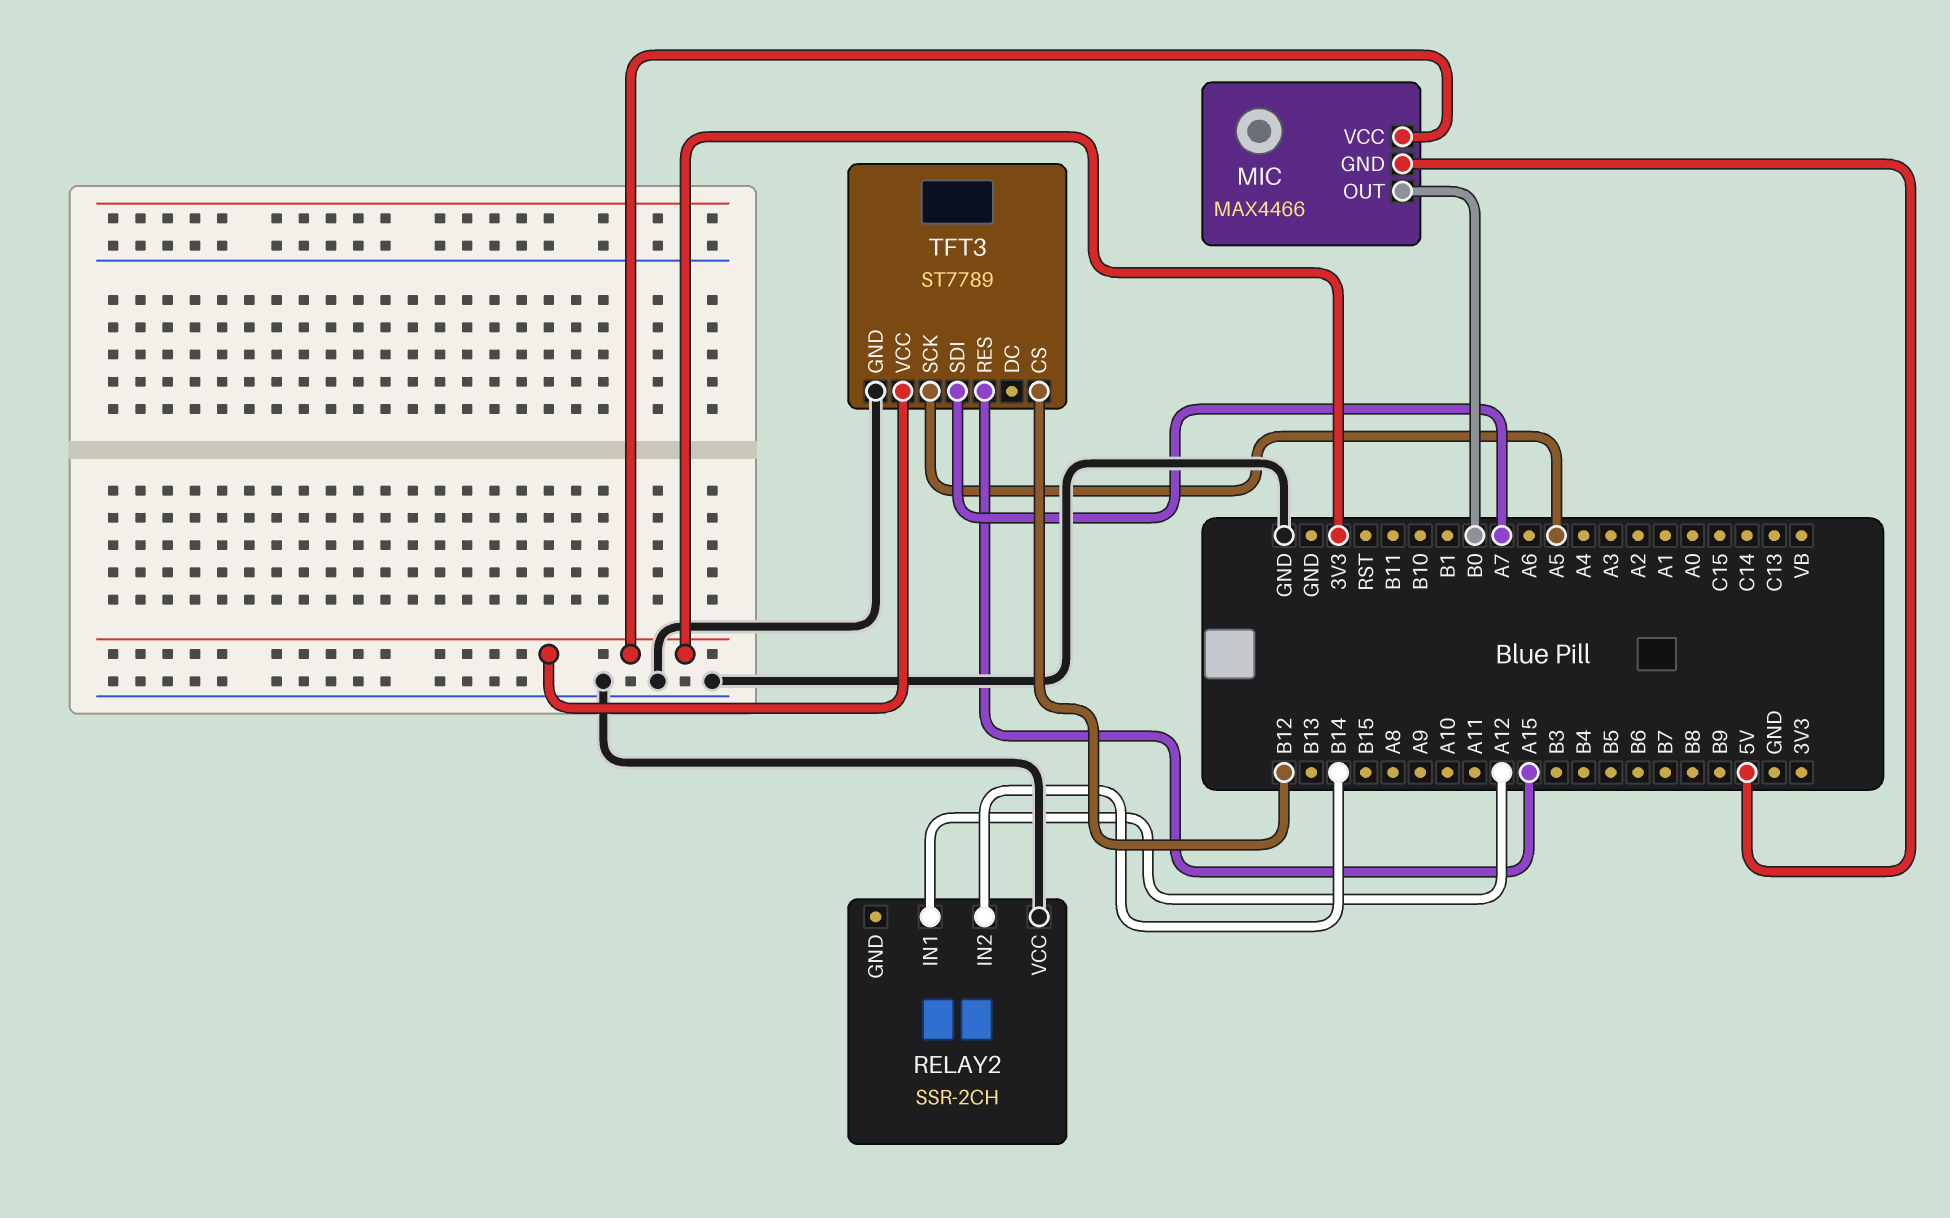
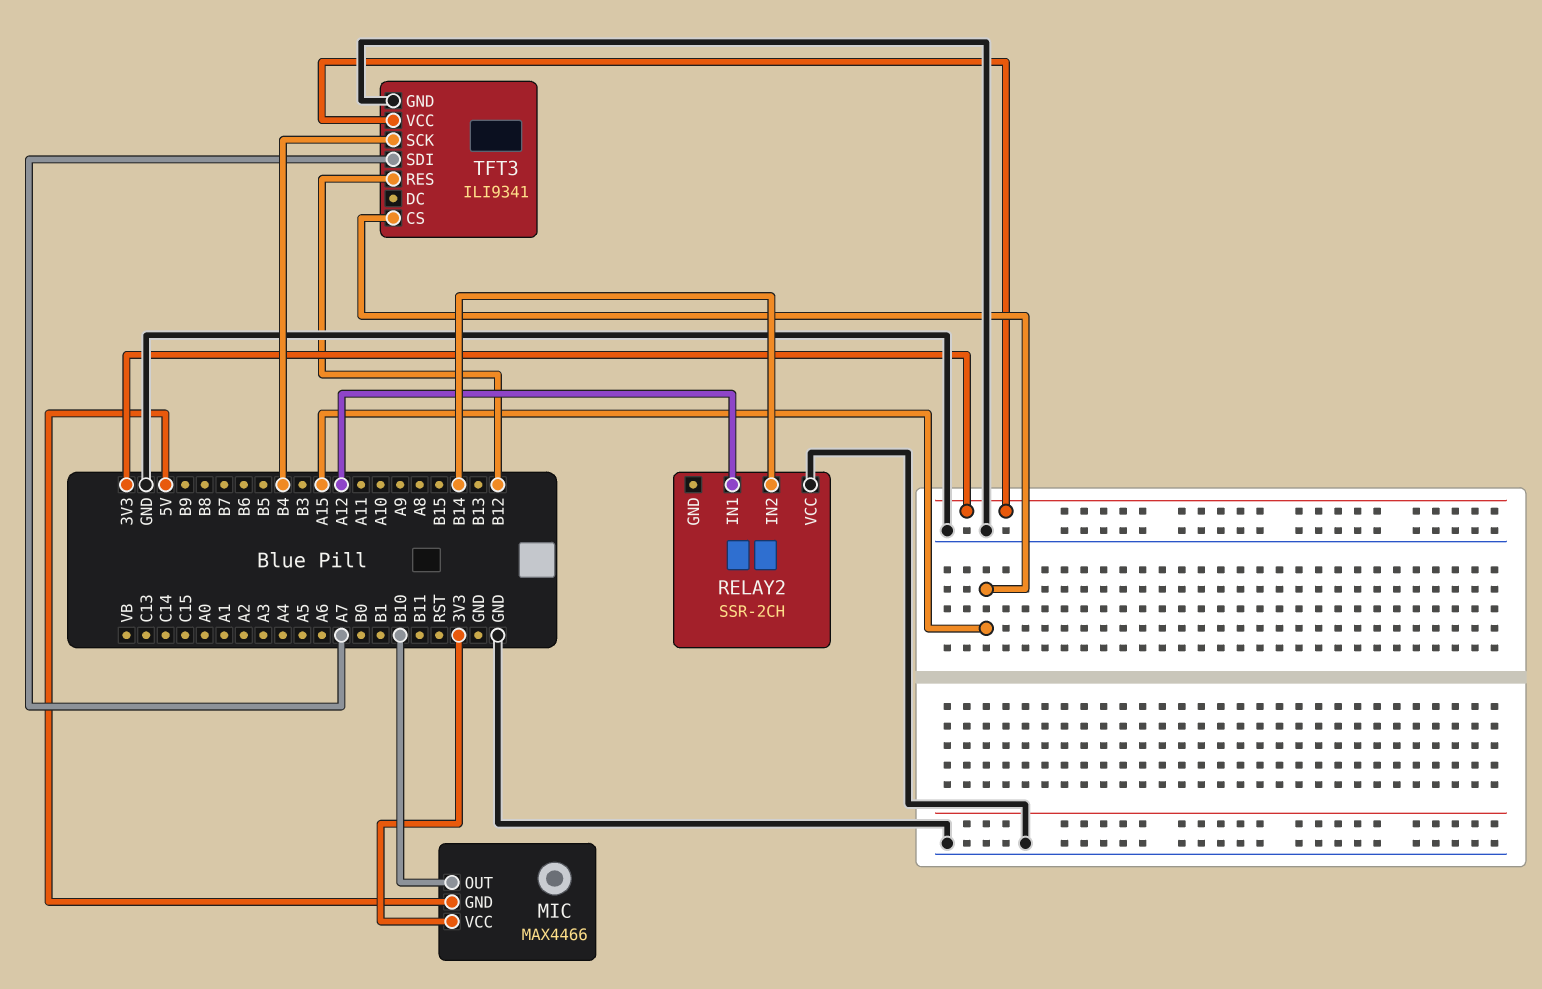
MIC pin OUT: B0 -> B10
TFT3: ST7789 -> ILI9341
TFT3 pin CS: B12 -> A15
TFT3 pin RES: A15 -> B12
TFT3 pin SCK: A5 -> B4

